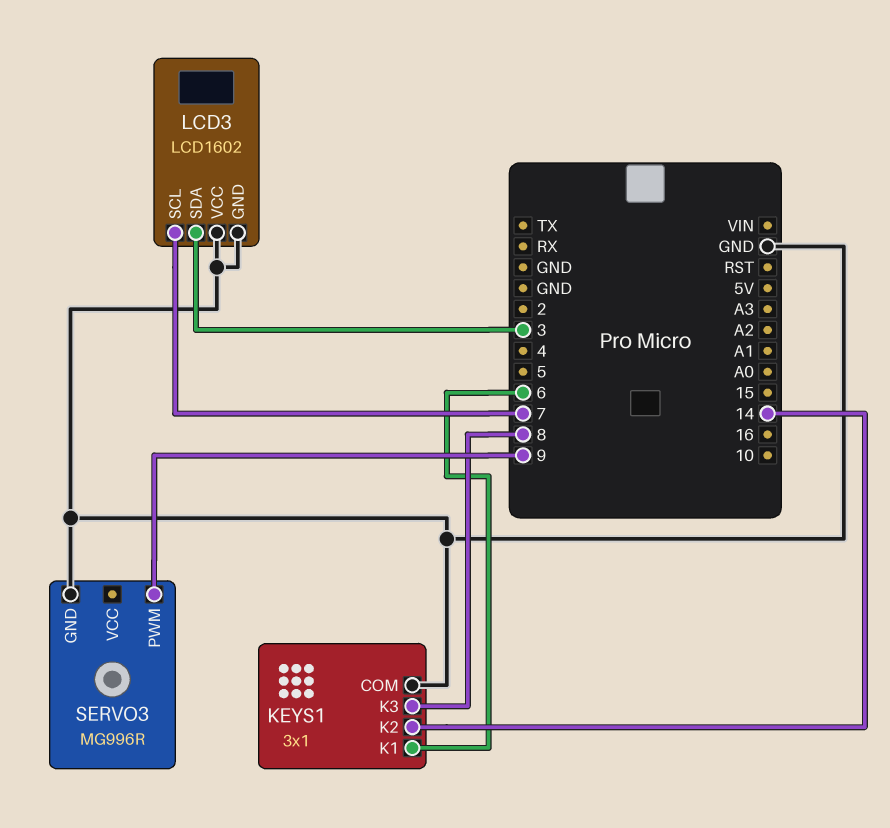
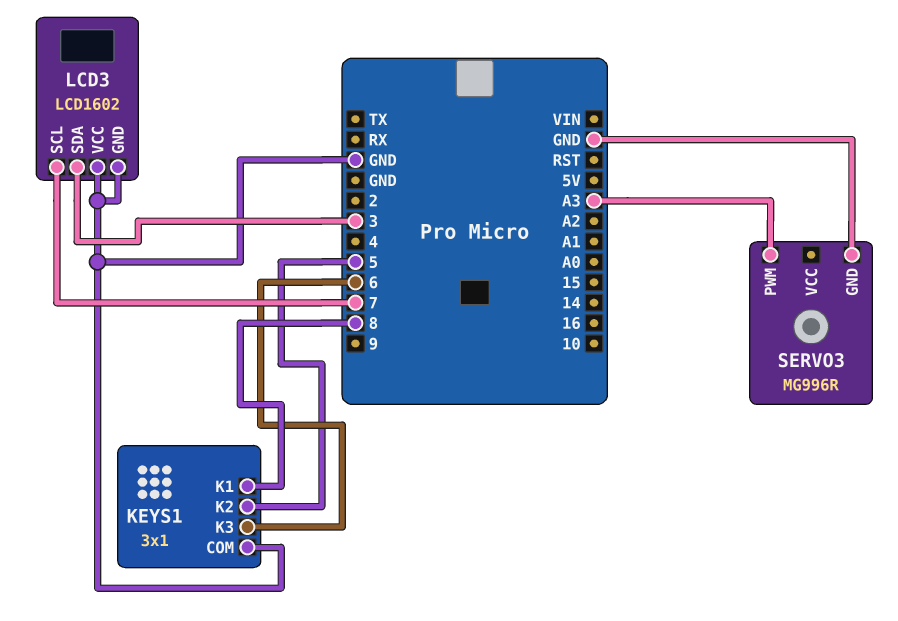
KEYS1 pin K1: 6 -> 8
KEYS1 pin K2: 14 -> 5
KEYS1 pin K3: 8 -> 6
SERVO3 pin PWM: 9 -> A3

